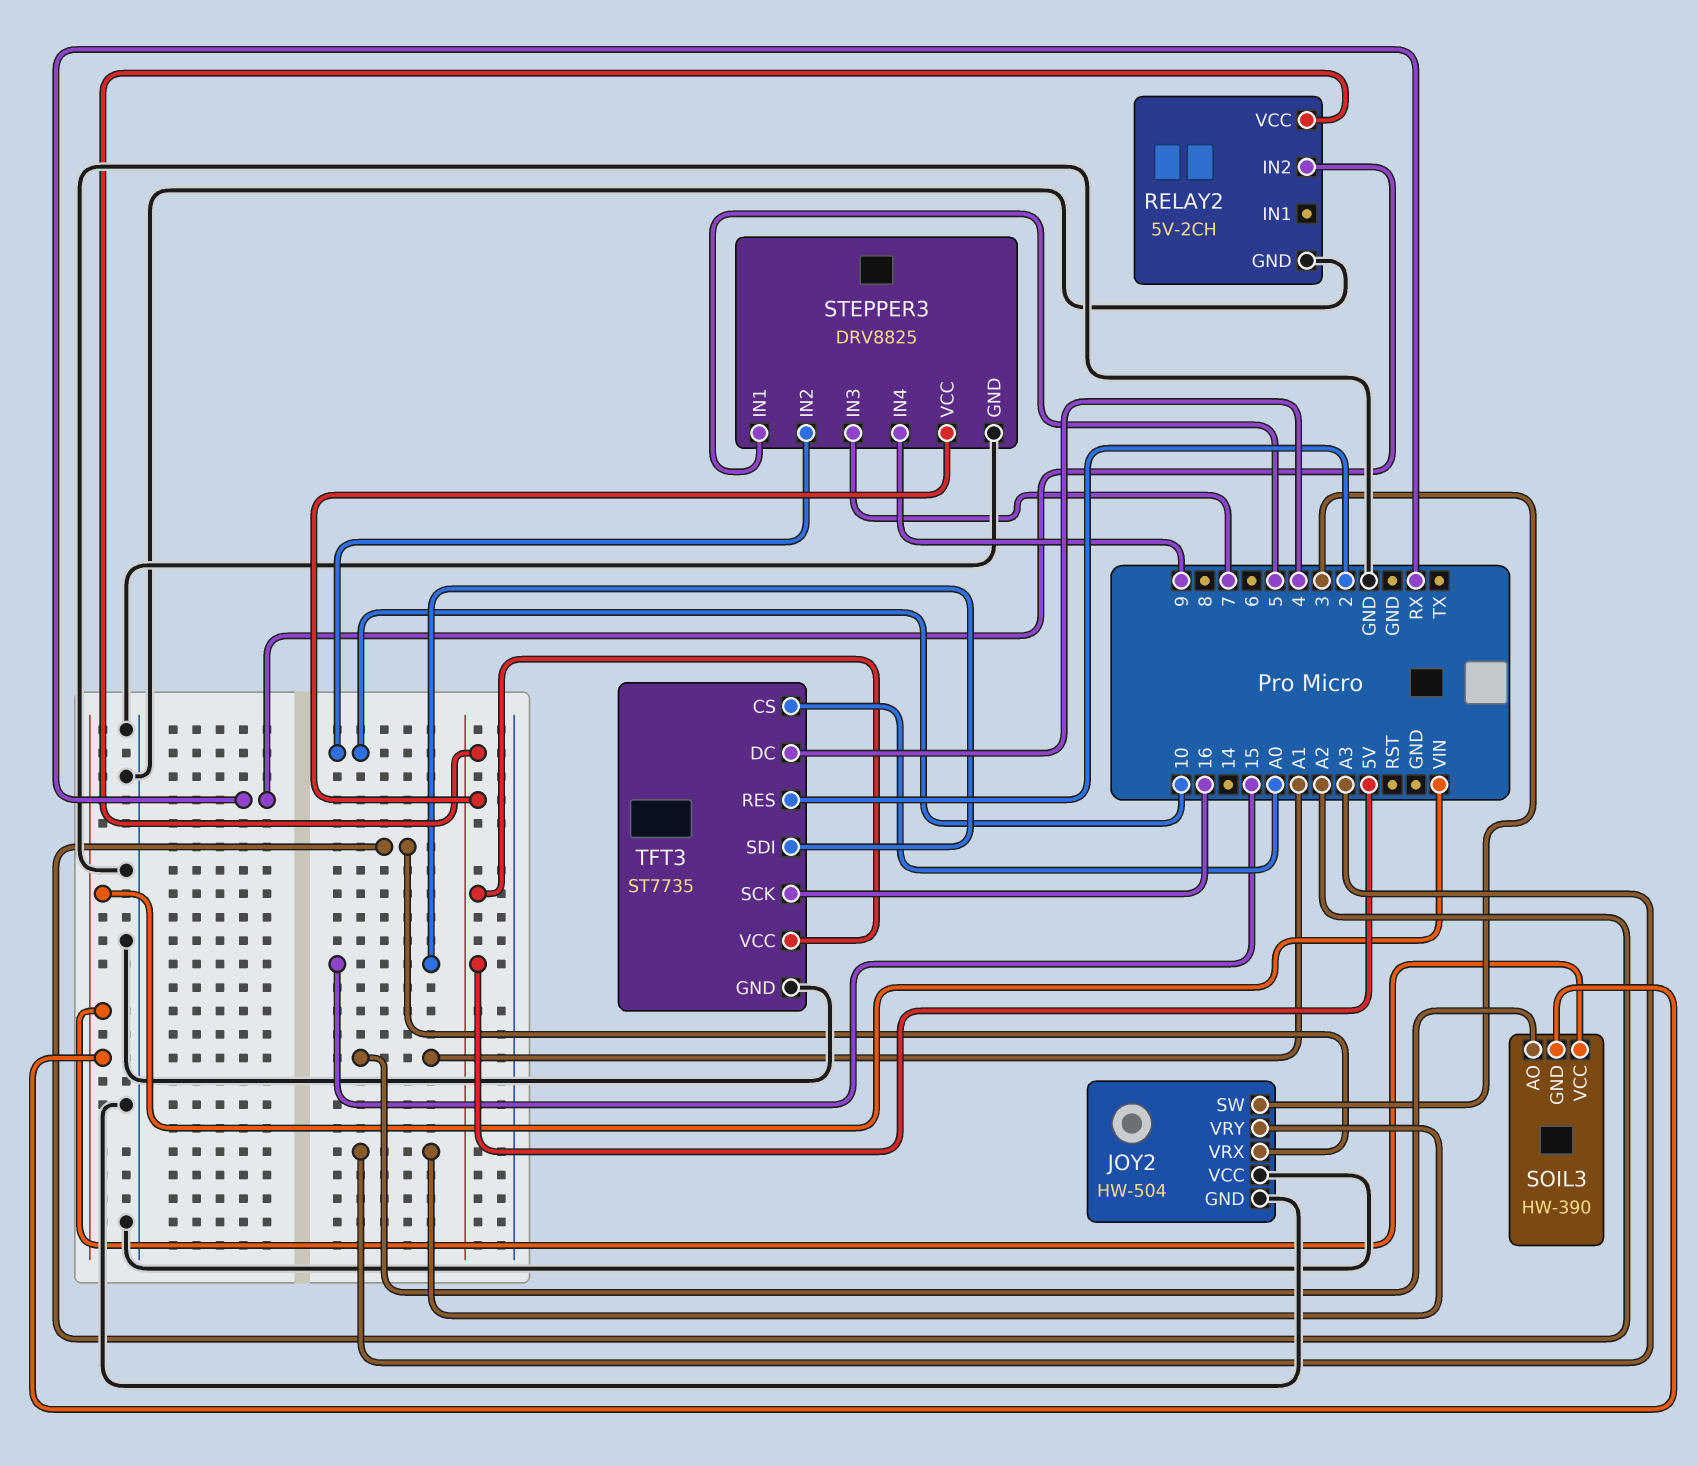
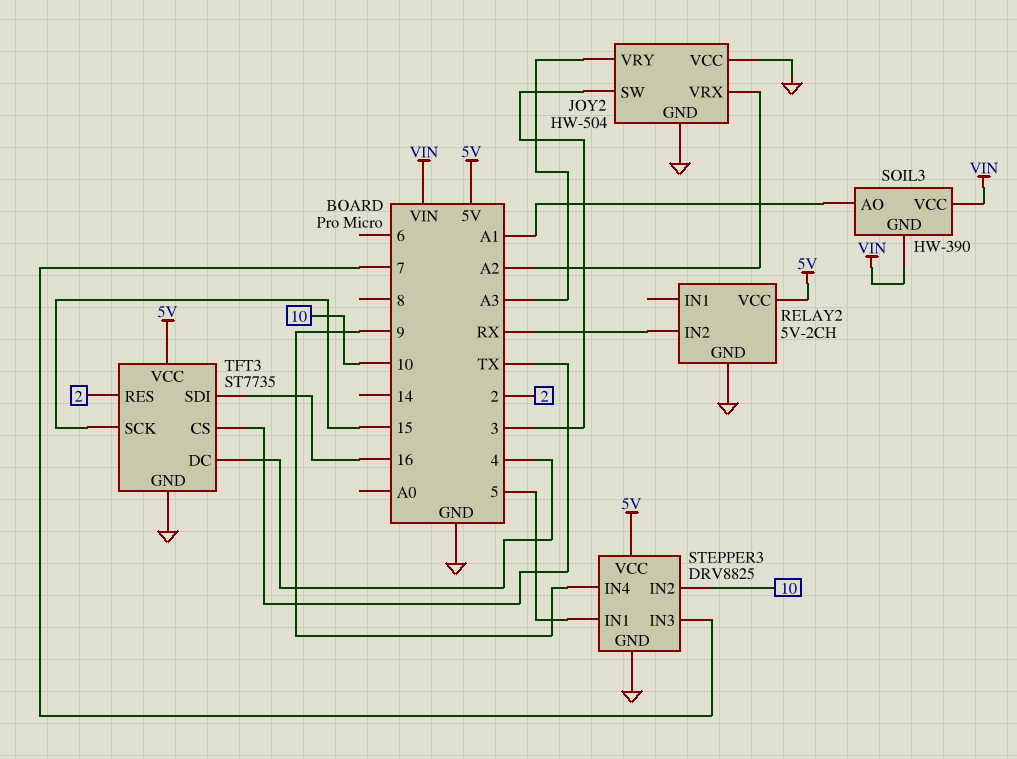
TFT3 pin CS: A0 -> TX
TFT3 pin SCK: 16 -> 15
TFT3 pin SDI: 15 -> 16

